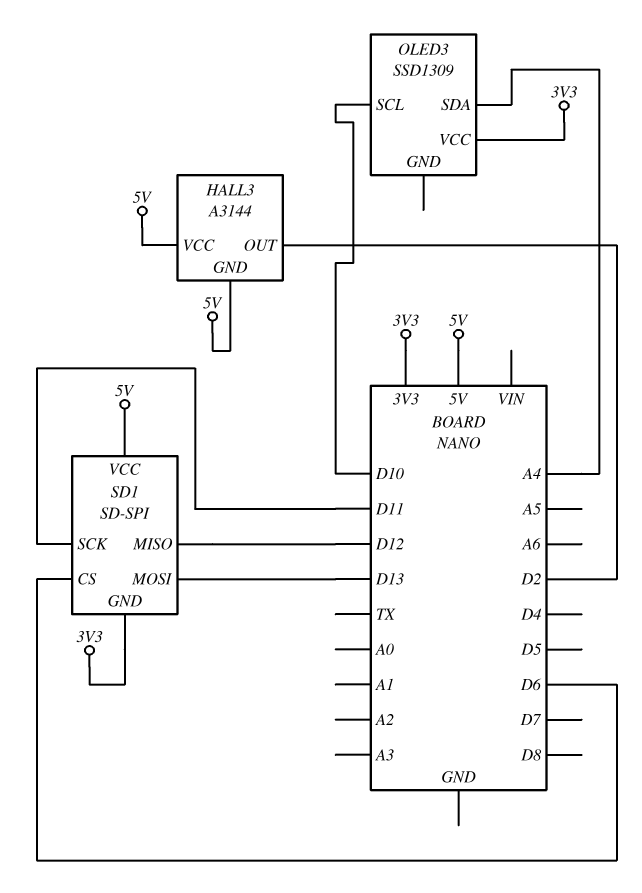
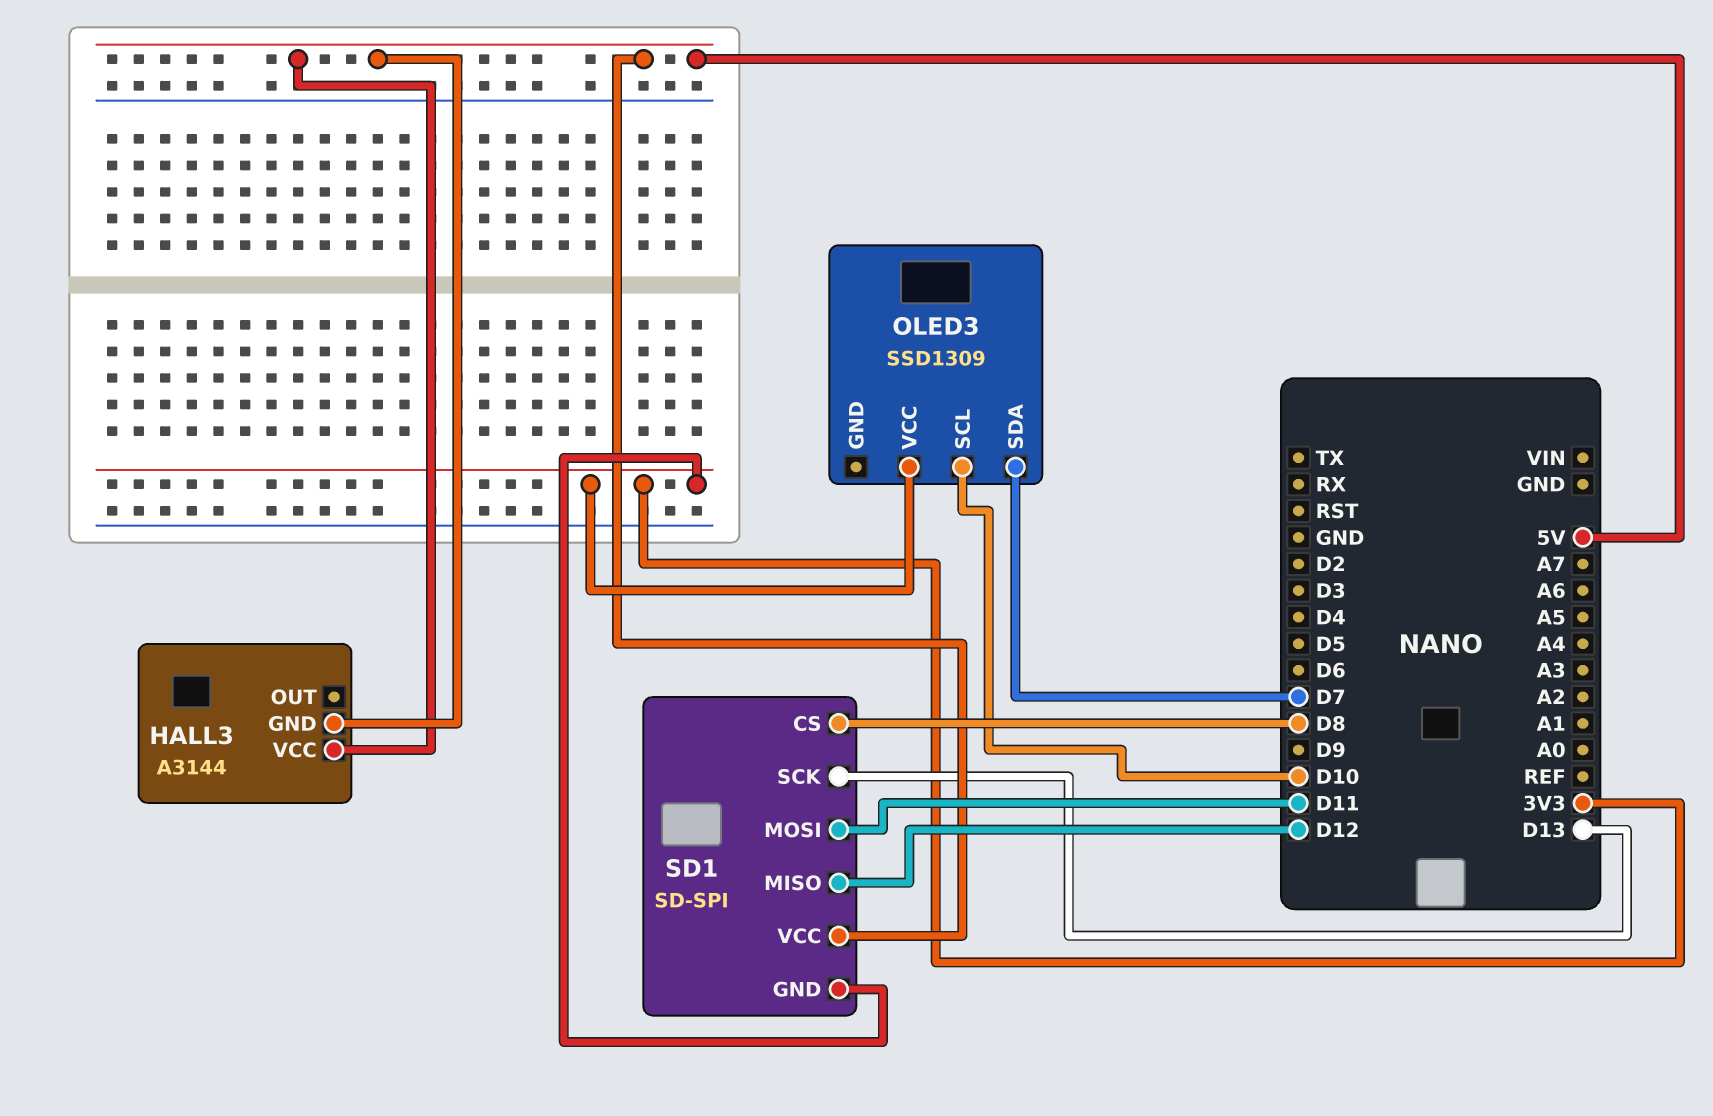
HALL3 pin OUT: D2 -> none
OLED3 pin SDA: A4 -> D7
SD1 pin CS: D6 -> D8
SD1 pin MOSI: D13 -> D11
SD1 pin SCK: D11 -> D13

